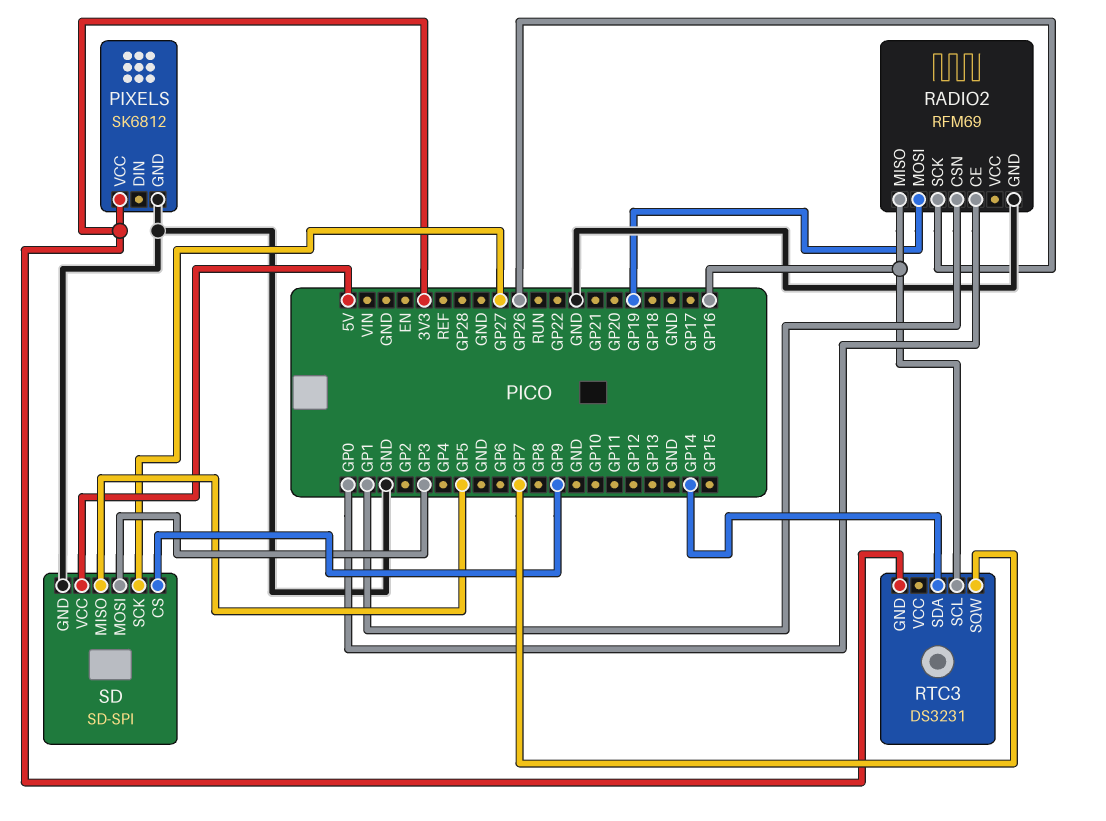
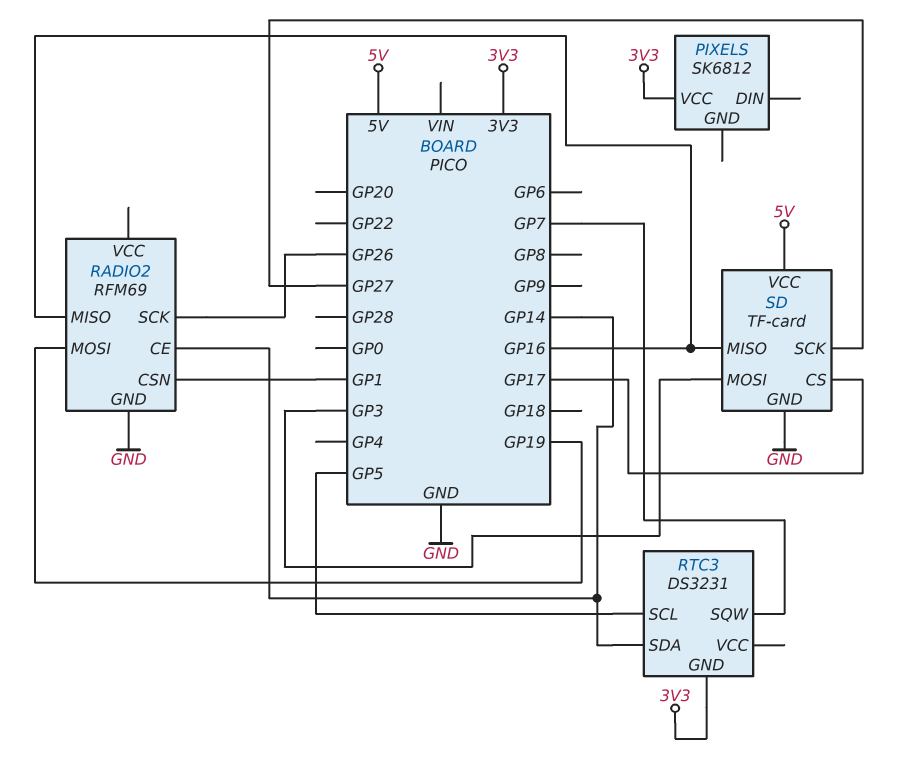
PIXELS pin GND: GND -> none
RADIO2 pin CE: GP0 -> GP14
RTC3 pin SCL: GP16 -> GP5
SD: SD-SPI -> TF-card
SD pin CS: GP9 -> GP17
SD pin MISO: GP5 -> GP16

